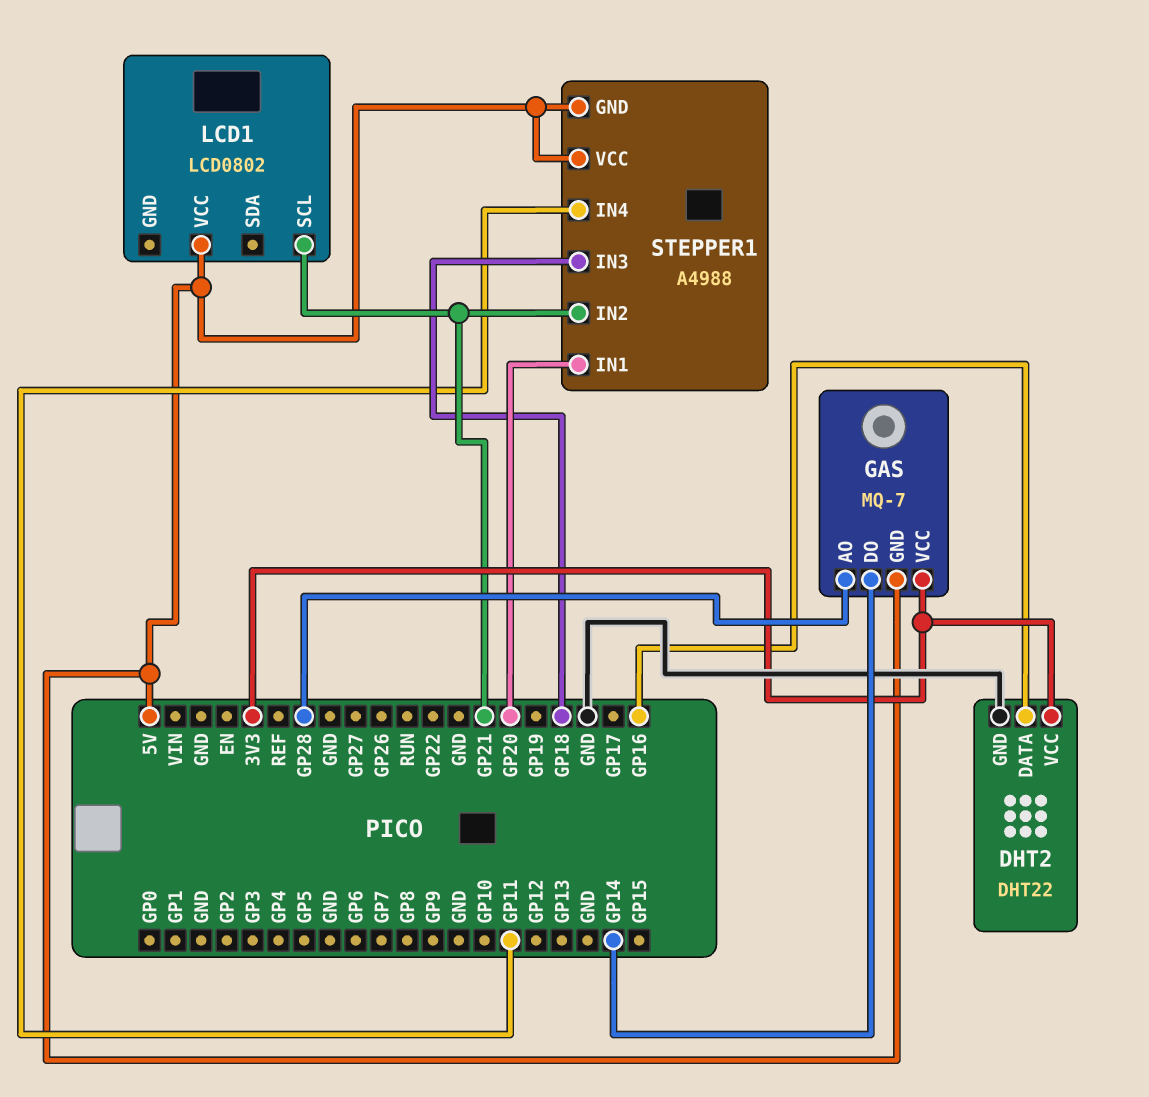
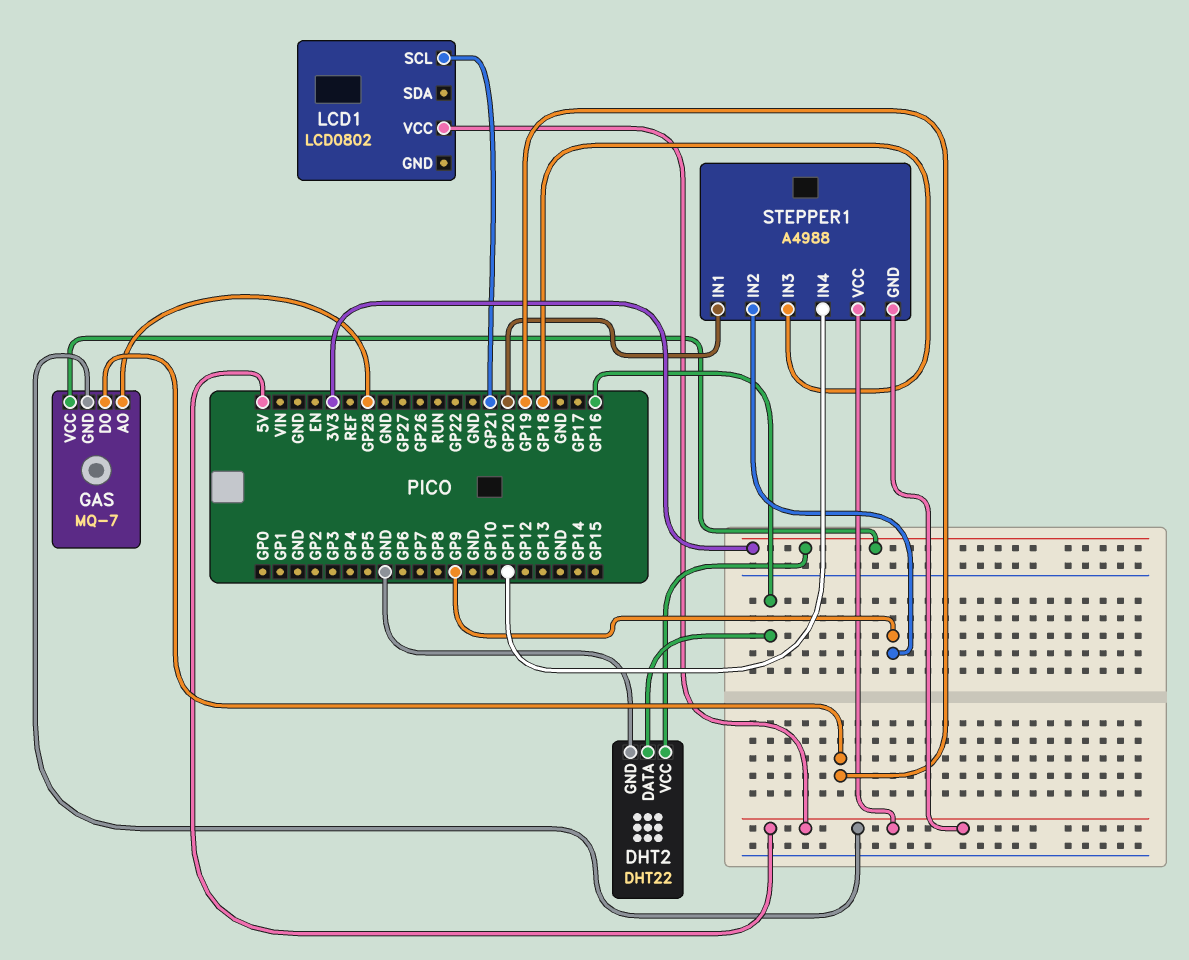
GAS pin DO: GP14 -> GP19
STEPPER1 pin IN2: GP21 -> GP9

